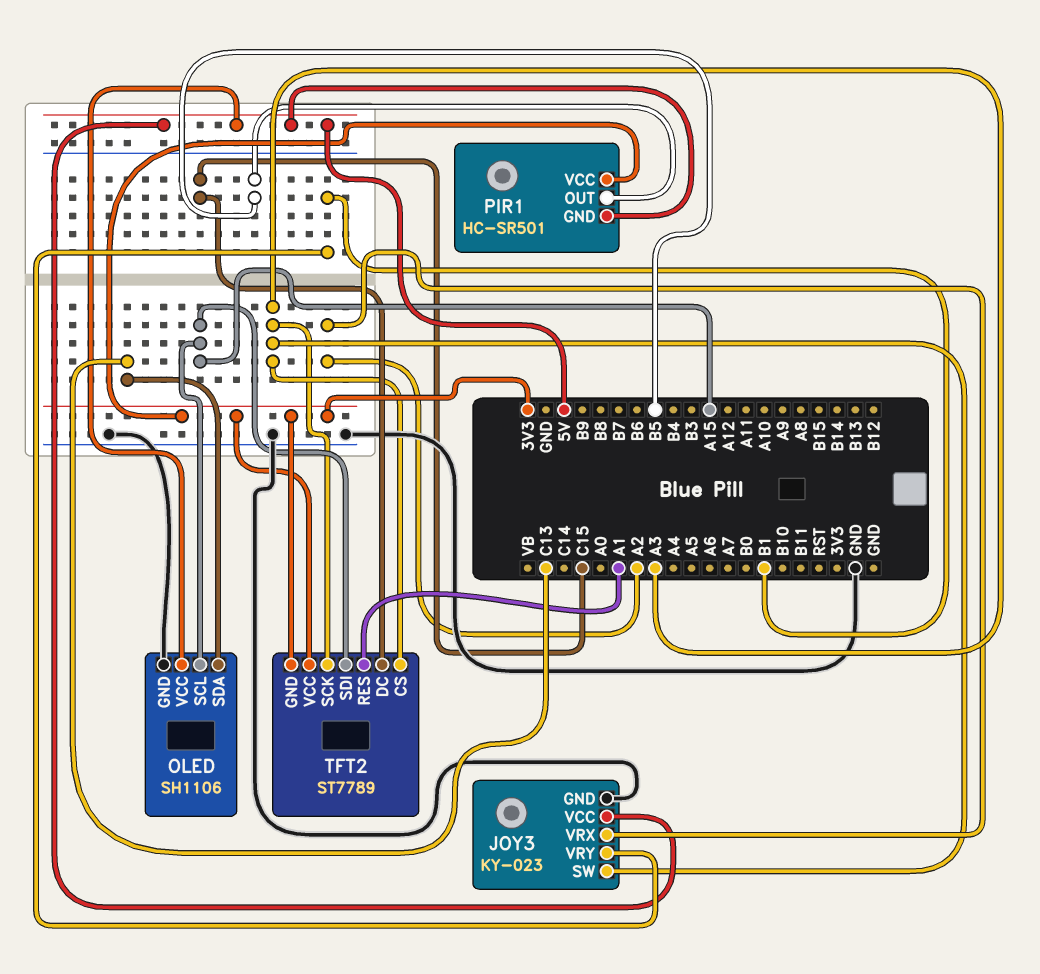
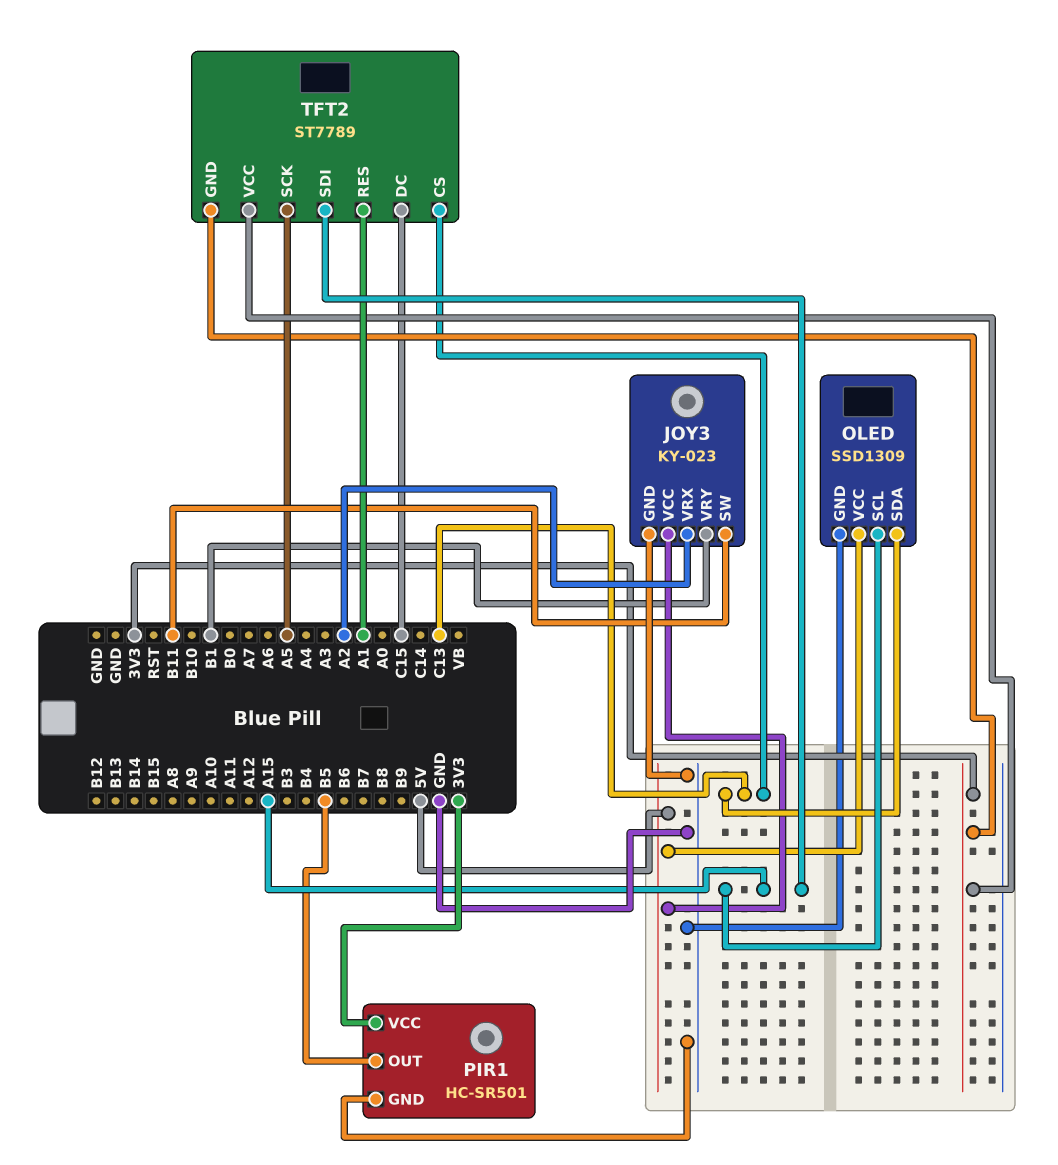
JOY3 pin SW: A3 -> B11
OLED: SH1106 -> SSD1309
PIR1 pin GND: 5V -> GND
TFT2 pin CS: A3 -> C13
TFT2 pin SCK: A3 -> A5

